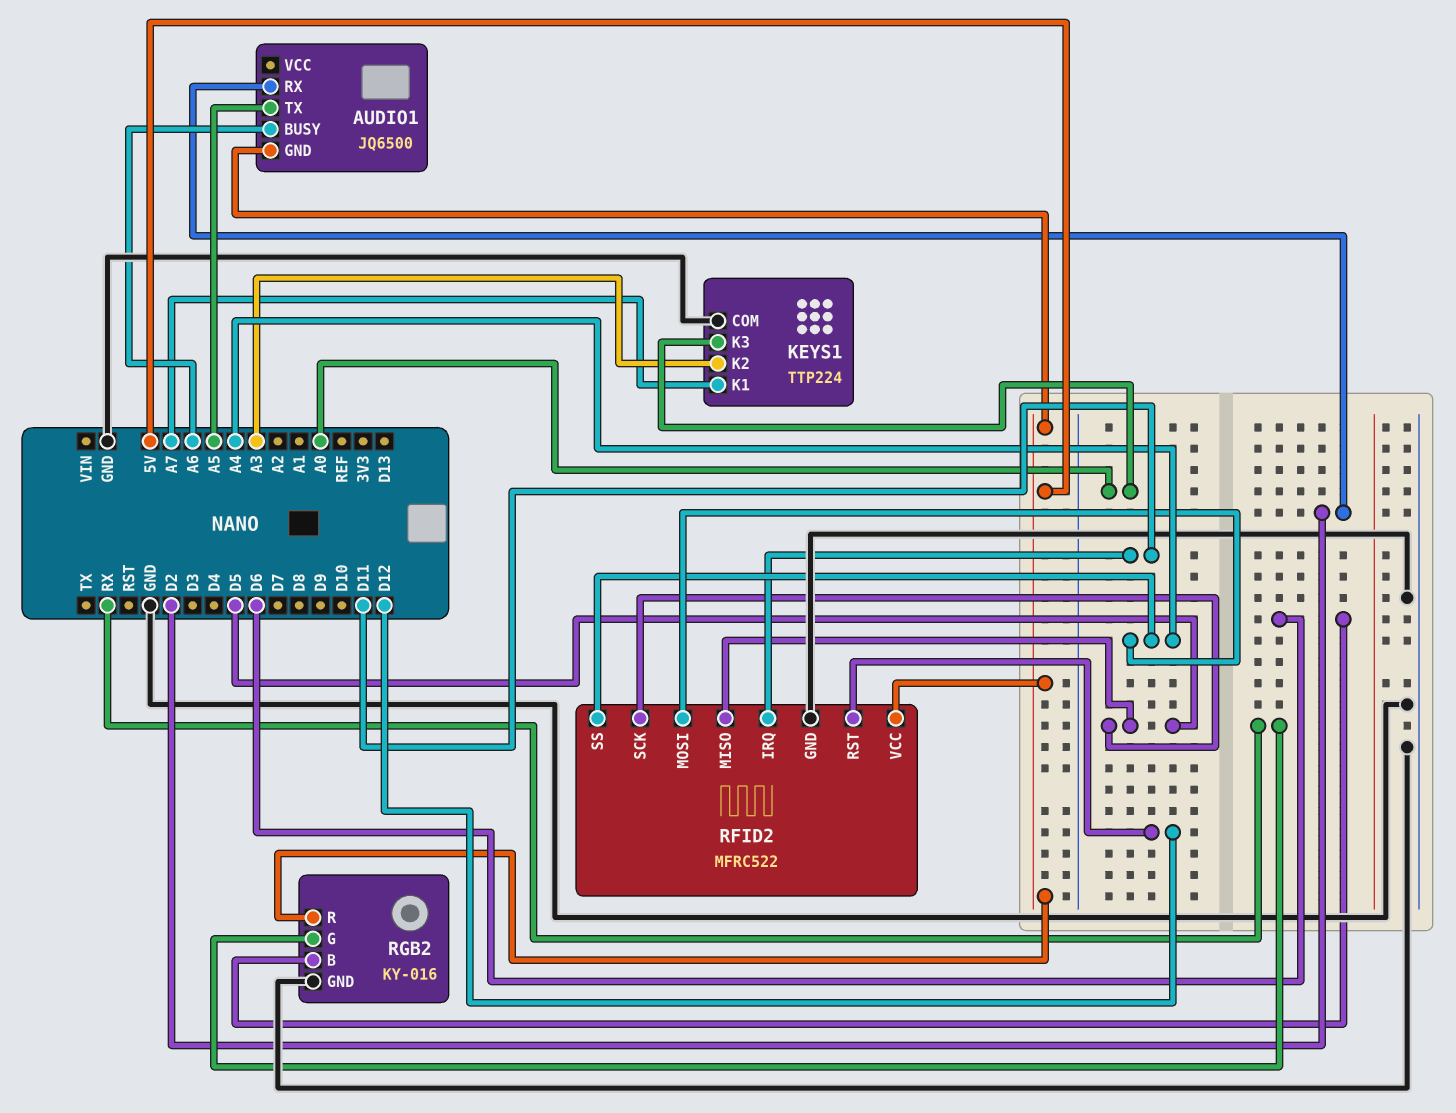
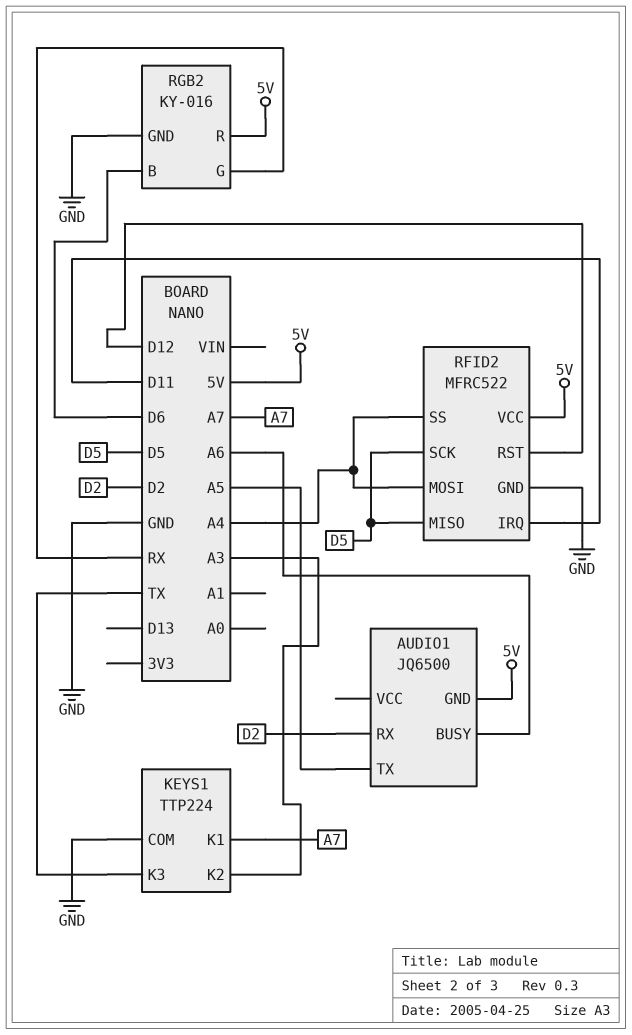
KEYS1 pin K3: A0 -> TX

